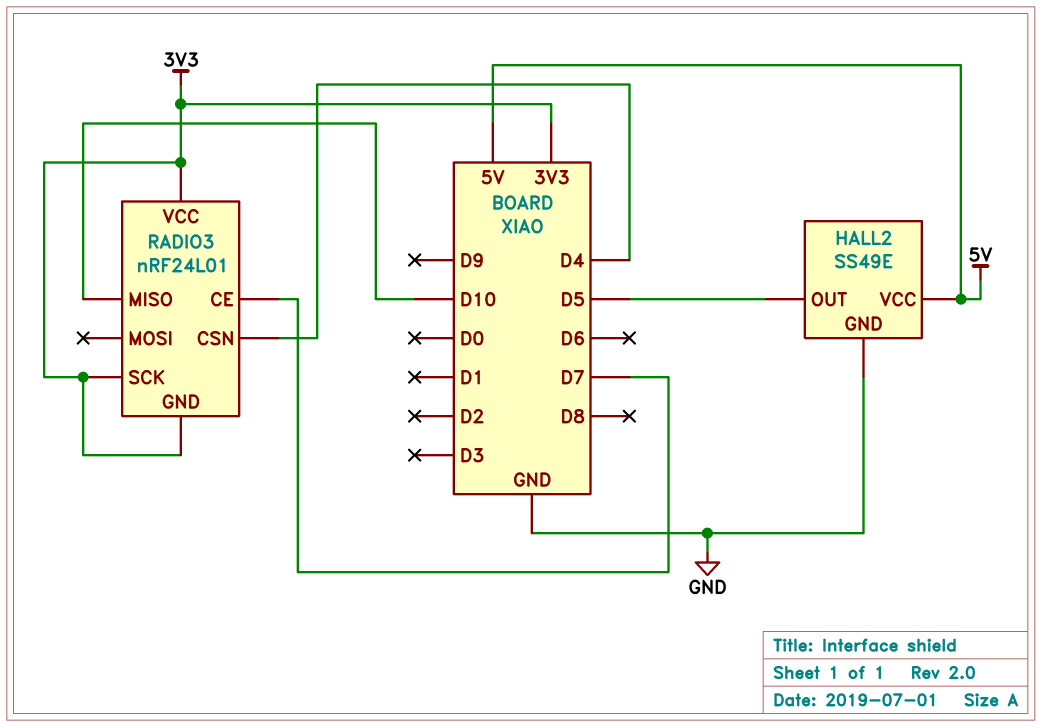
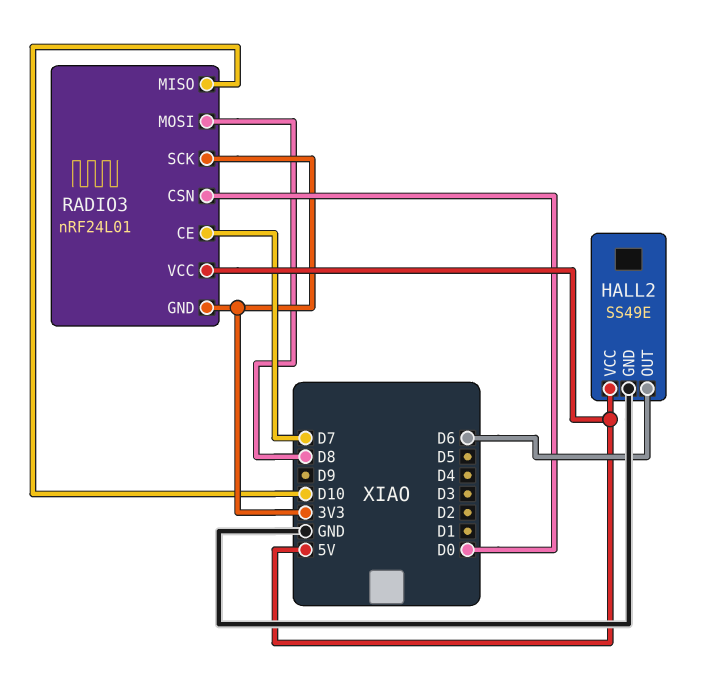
HALL2 pin OUT: D5 -> D6
RADIO3 pin CSN: D4 -> D0
RADIO3 pin MOSI: none -> D8
RADIO3 pin VCC: 3V3 -> 5V

